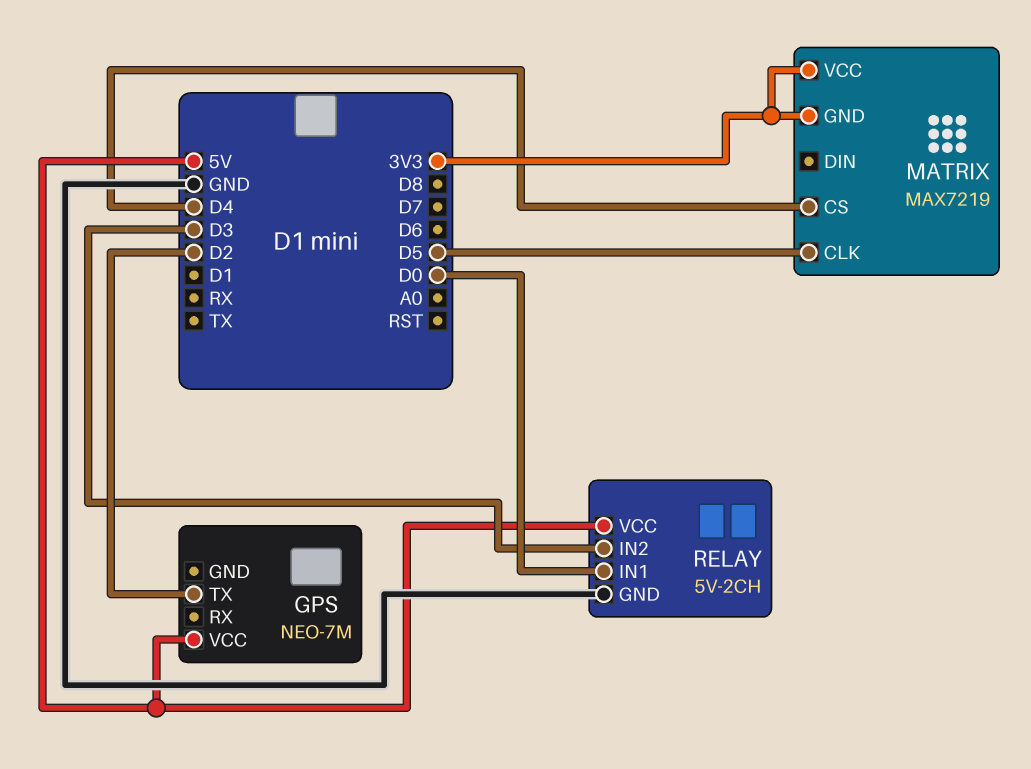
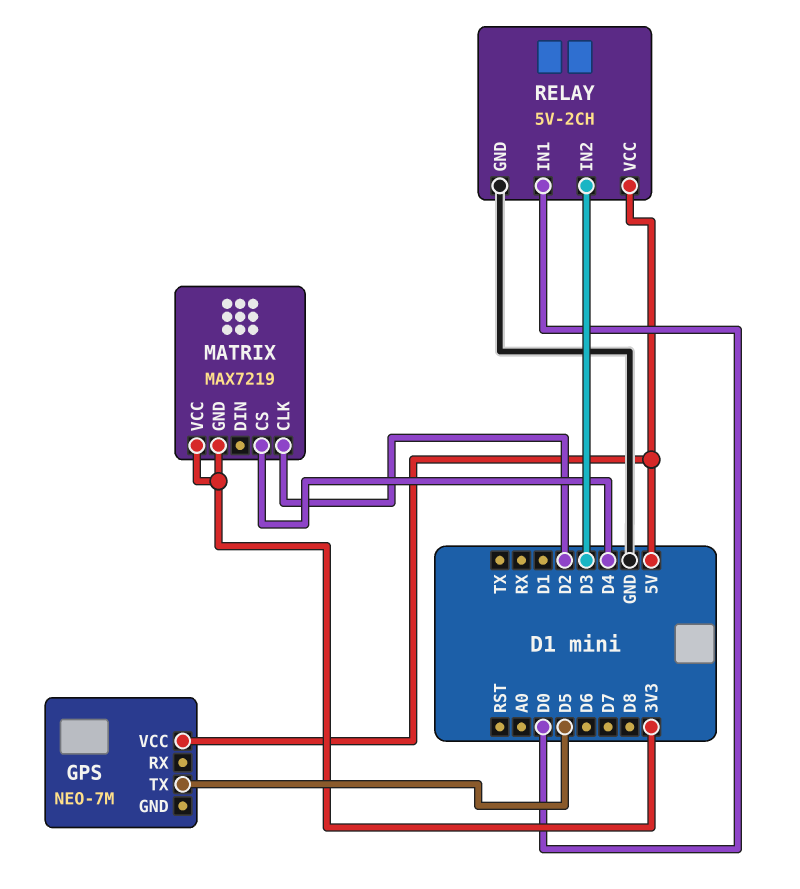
GPS pin TX: D2 -> D5
MATRIX pin CLK: D5 -> D2

